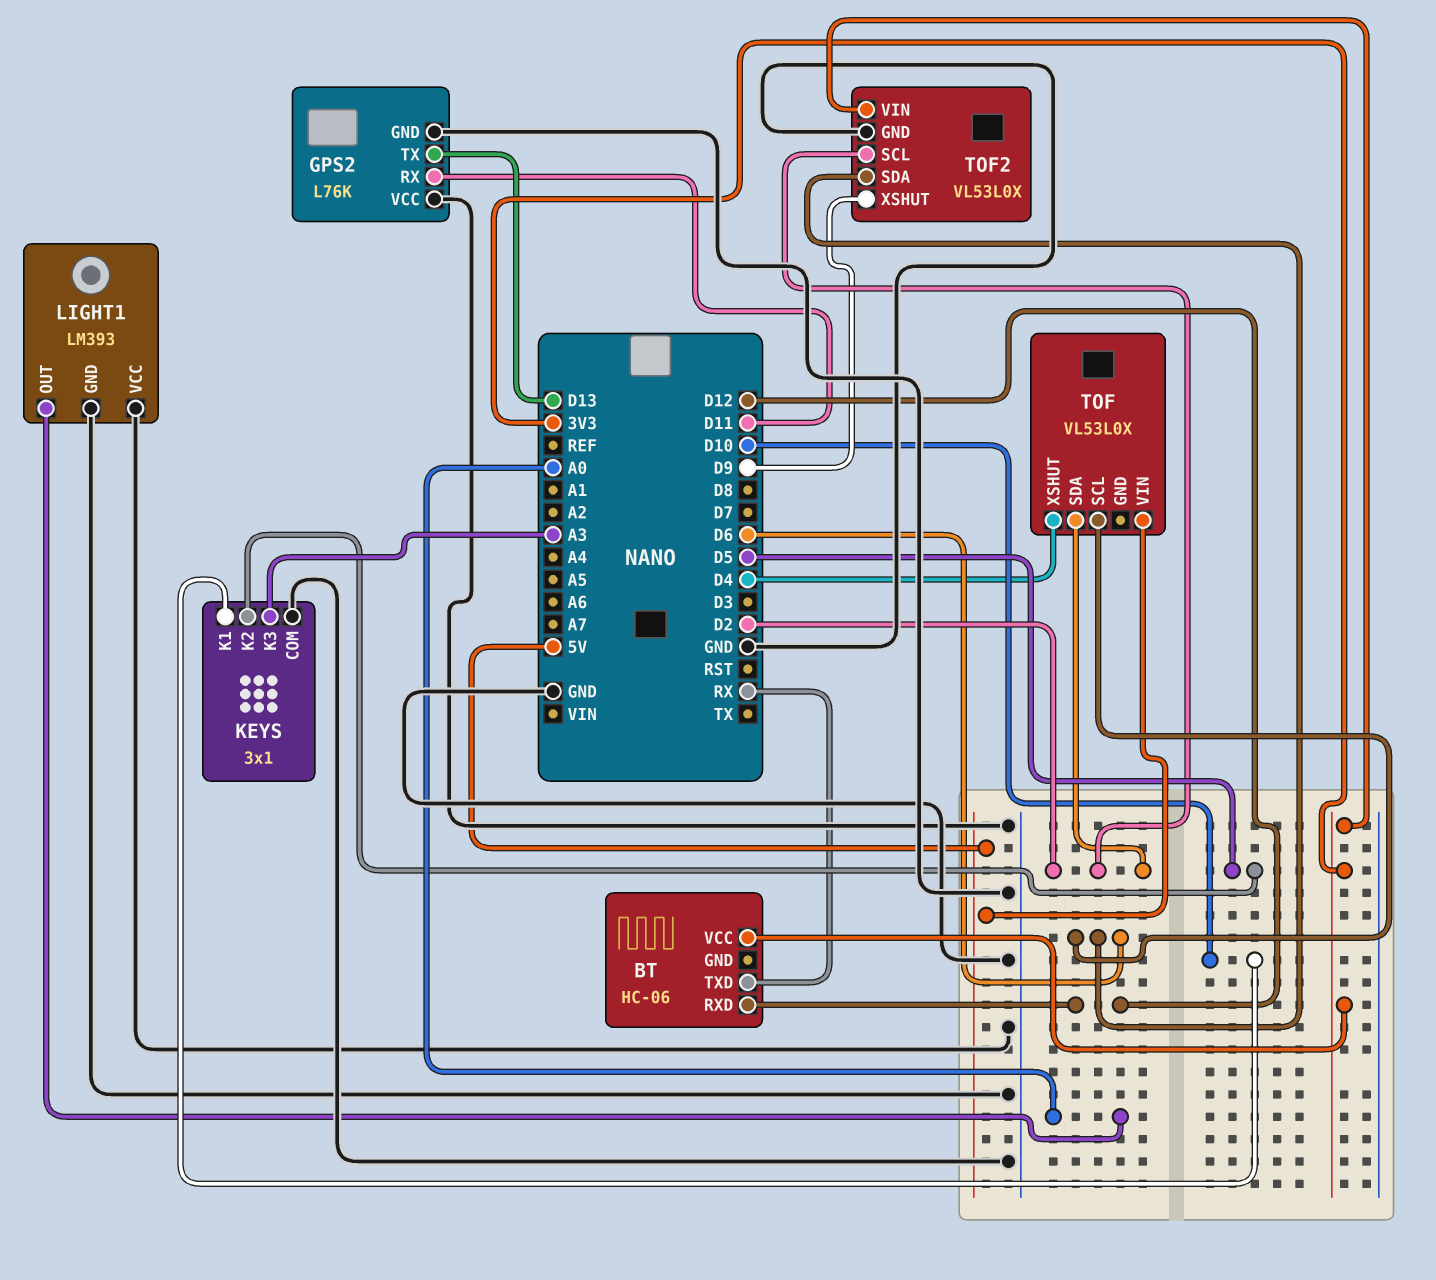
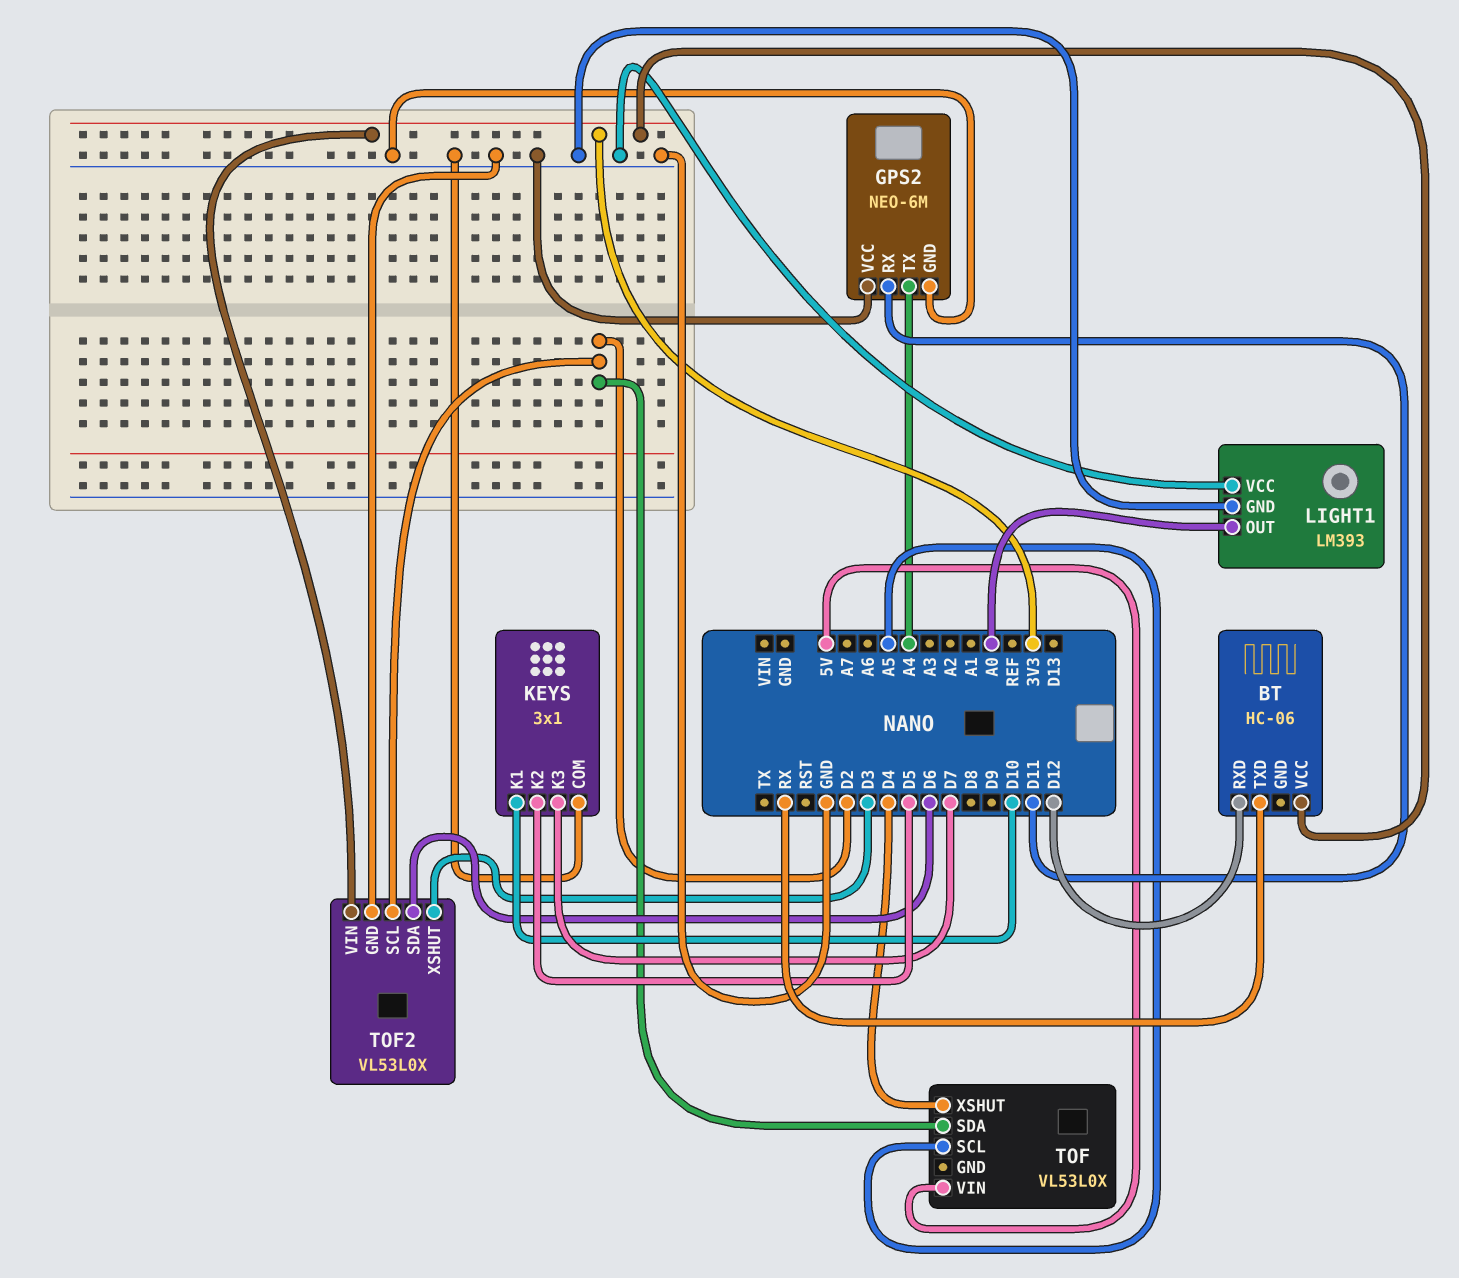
GPS2: L76K -> NEO-6M
GPS2 pin TX: D13 -> A4
KEYS pin K3: A3 -> D7
TOF pin SCL: D6 -> A5
TOF2 pin XSHUT: D9 -> D3

